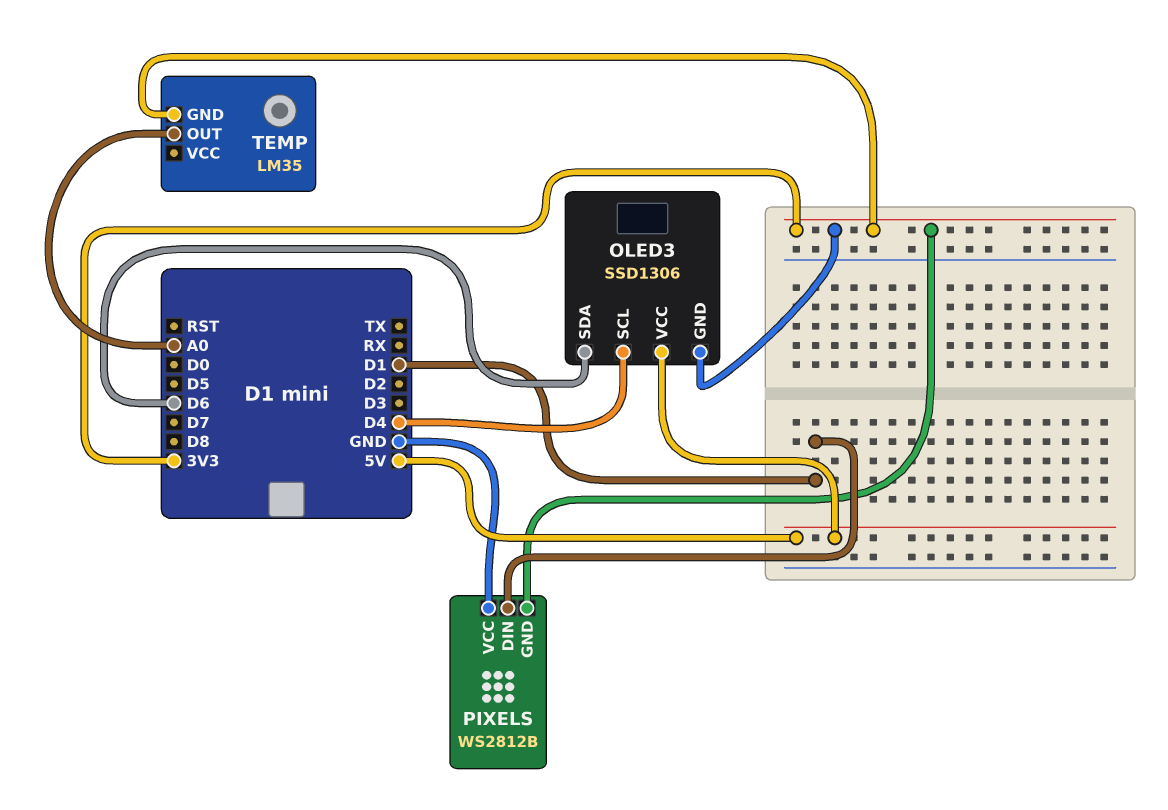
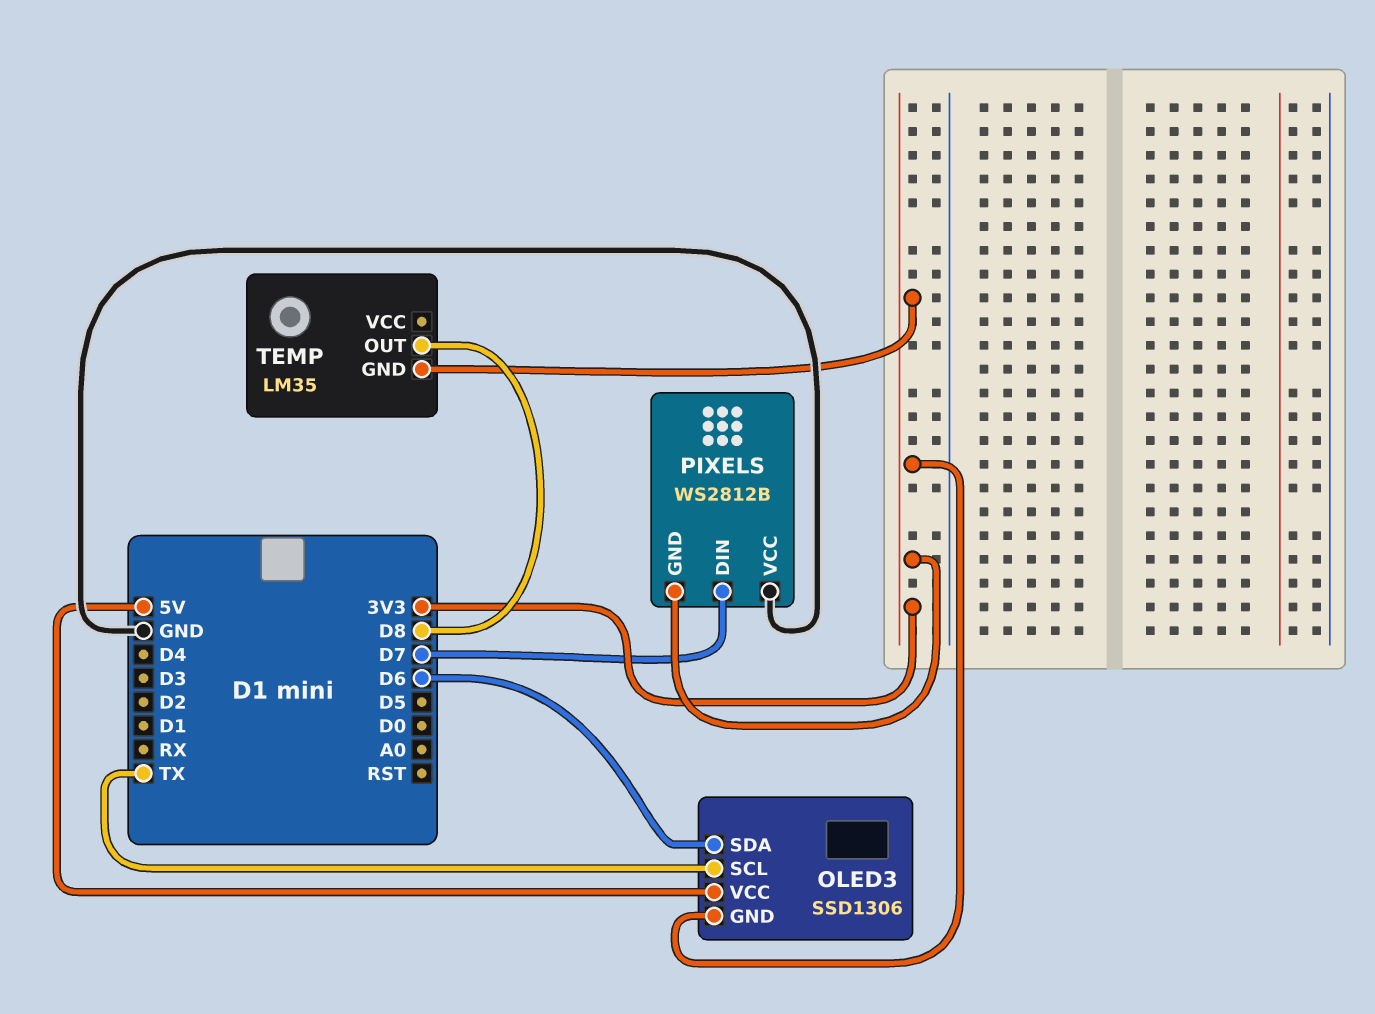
OLED3 pin SCL: D4 -> TX
PIXELS pin DIN: D1 -> D7
TEMP pin OUT: A0 -> D8

